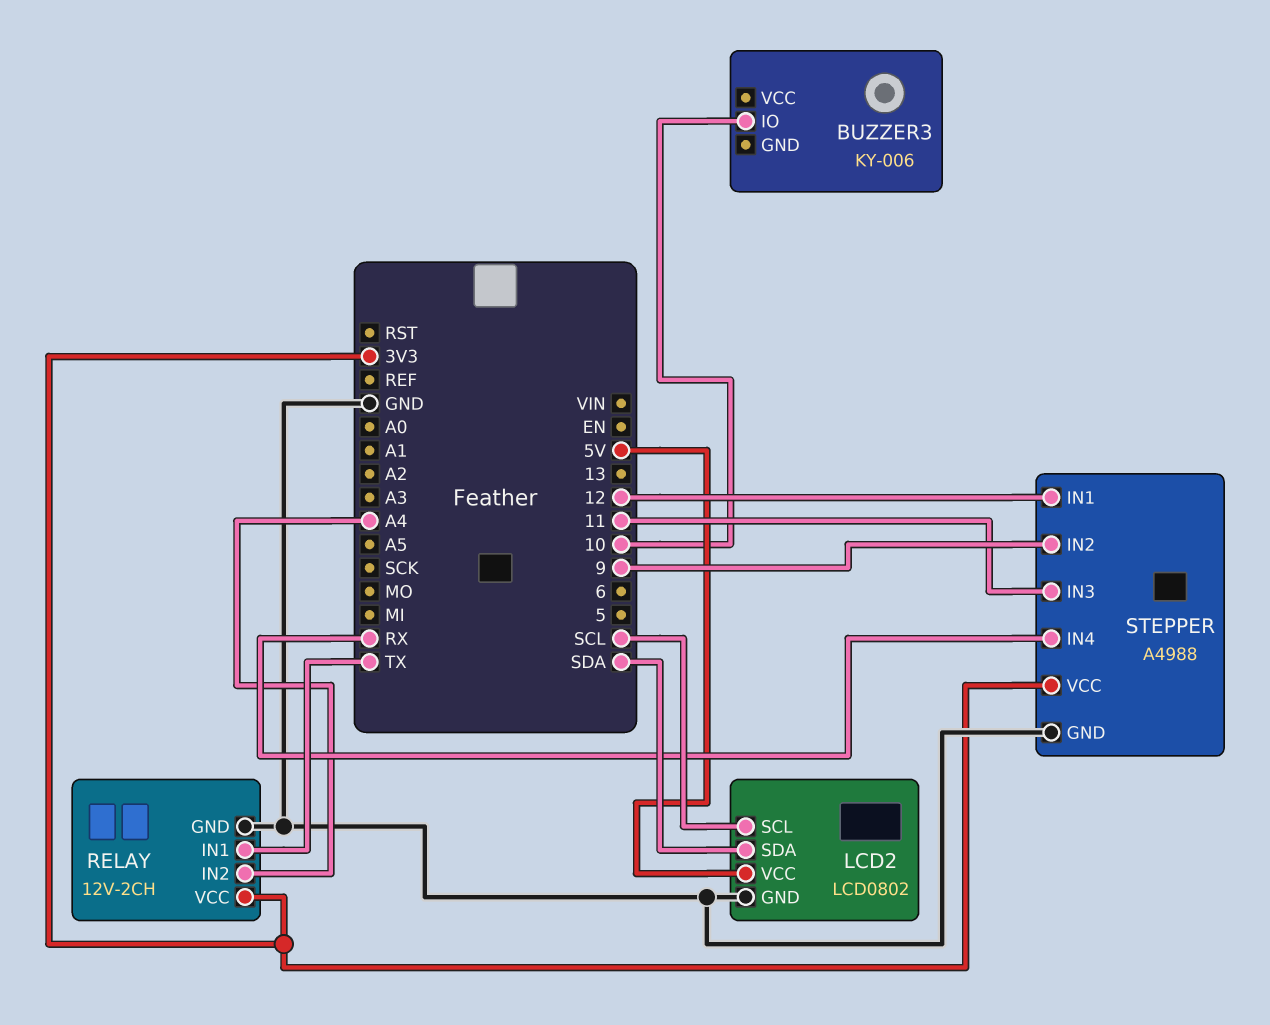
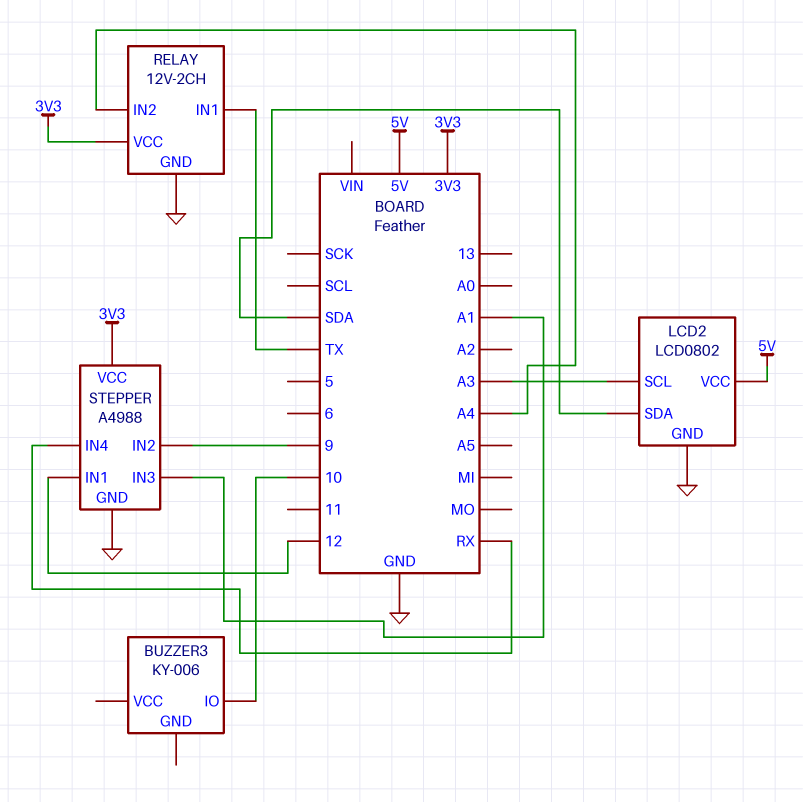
LCD2 pin SCL: SCL -> A3
STEPPER pin IN3: 11 -> A1

